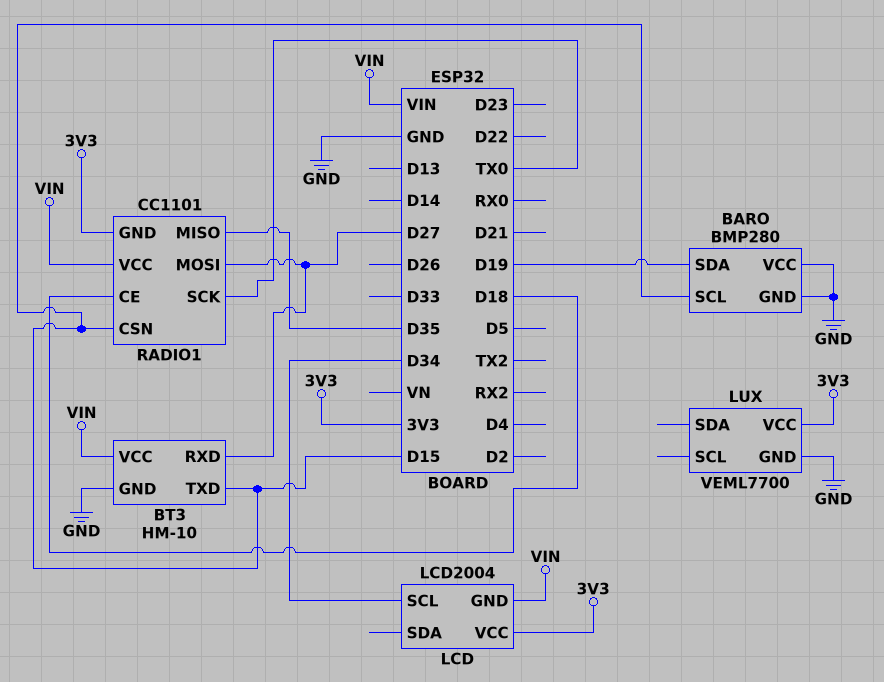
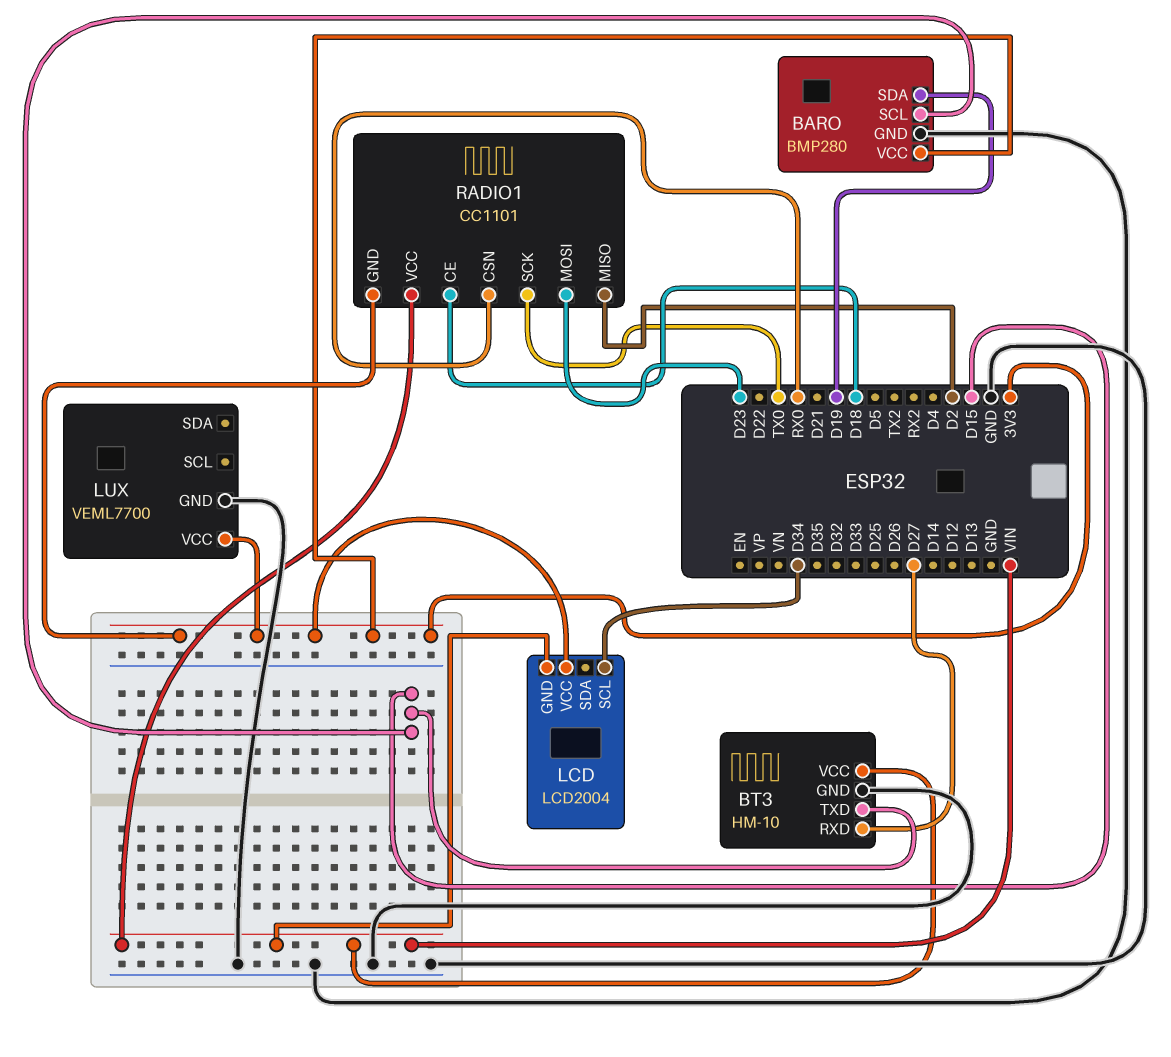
BARO pin VCC: GND -> 3V3
RADIO1 pin CSN: D15 -> RX0
RADIO1 pin MISO: D35 -> D2
RADIO1 pin MOSI: D27 -> D23

